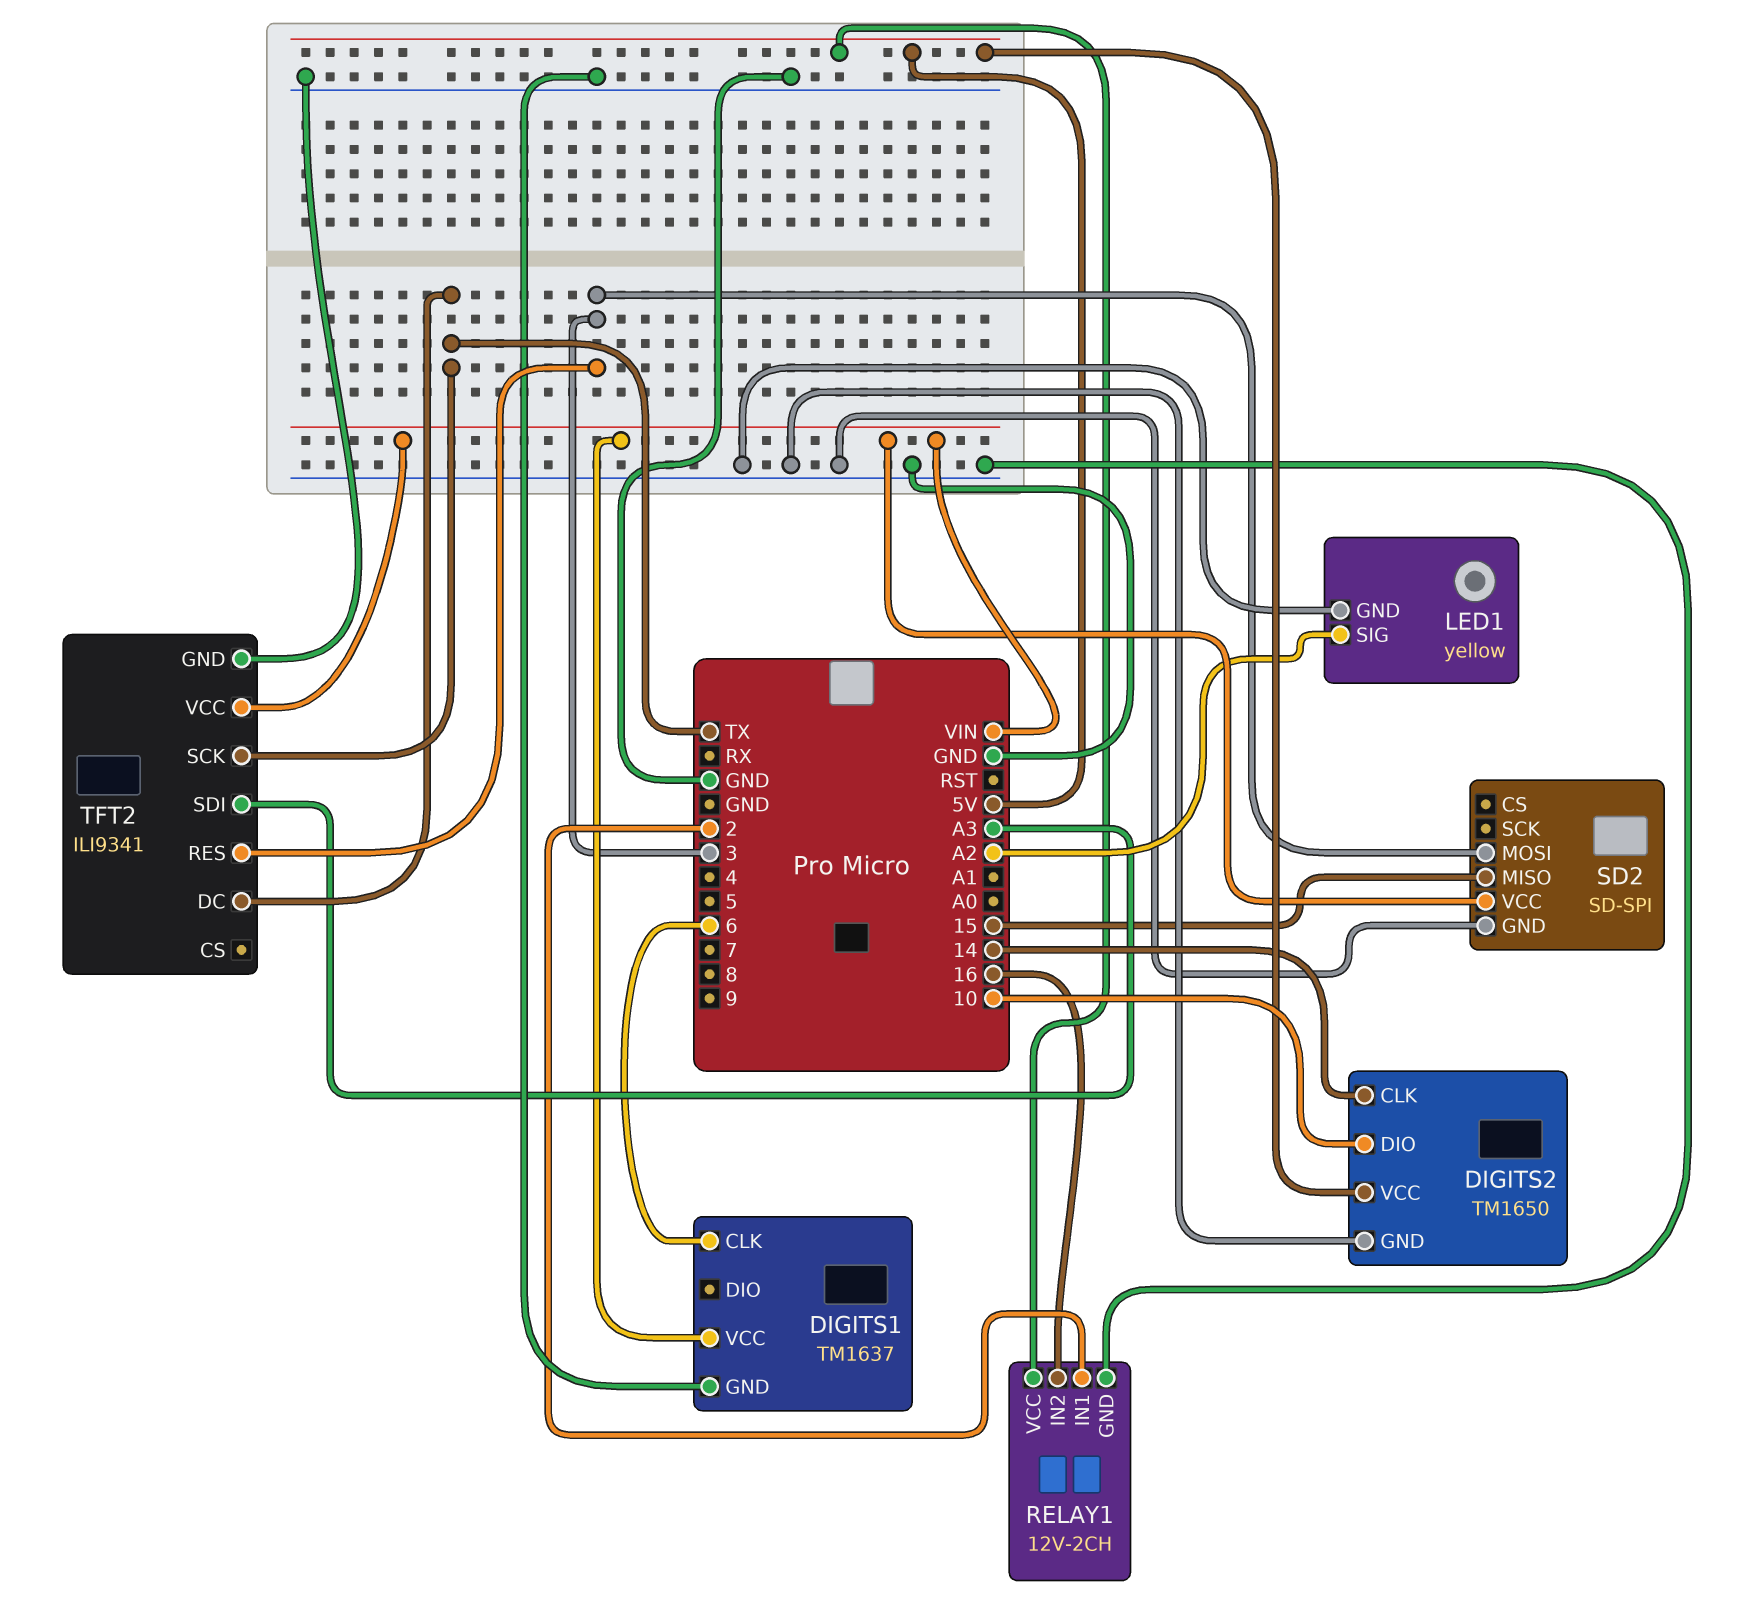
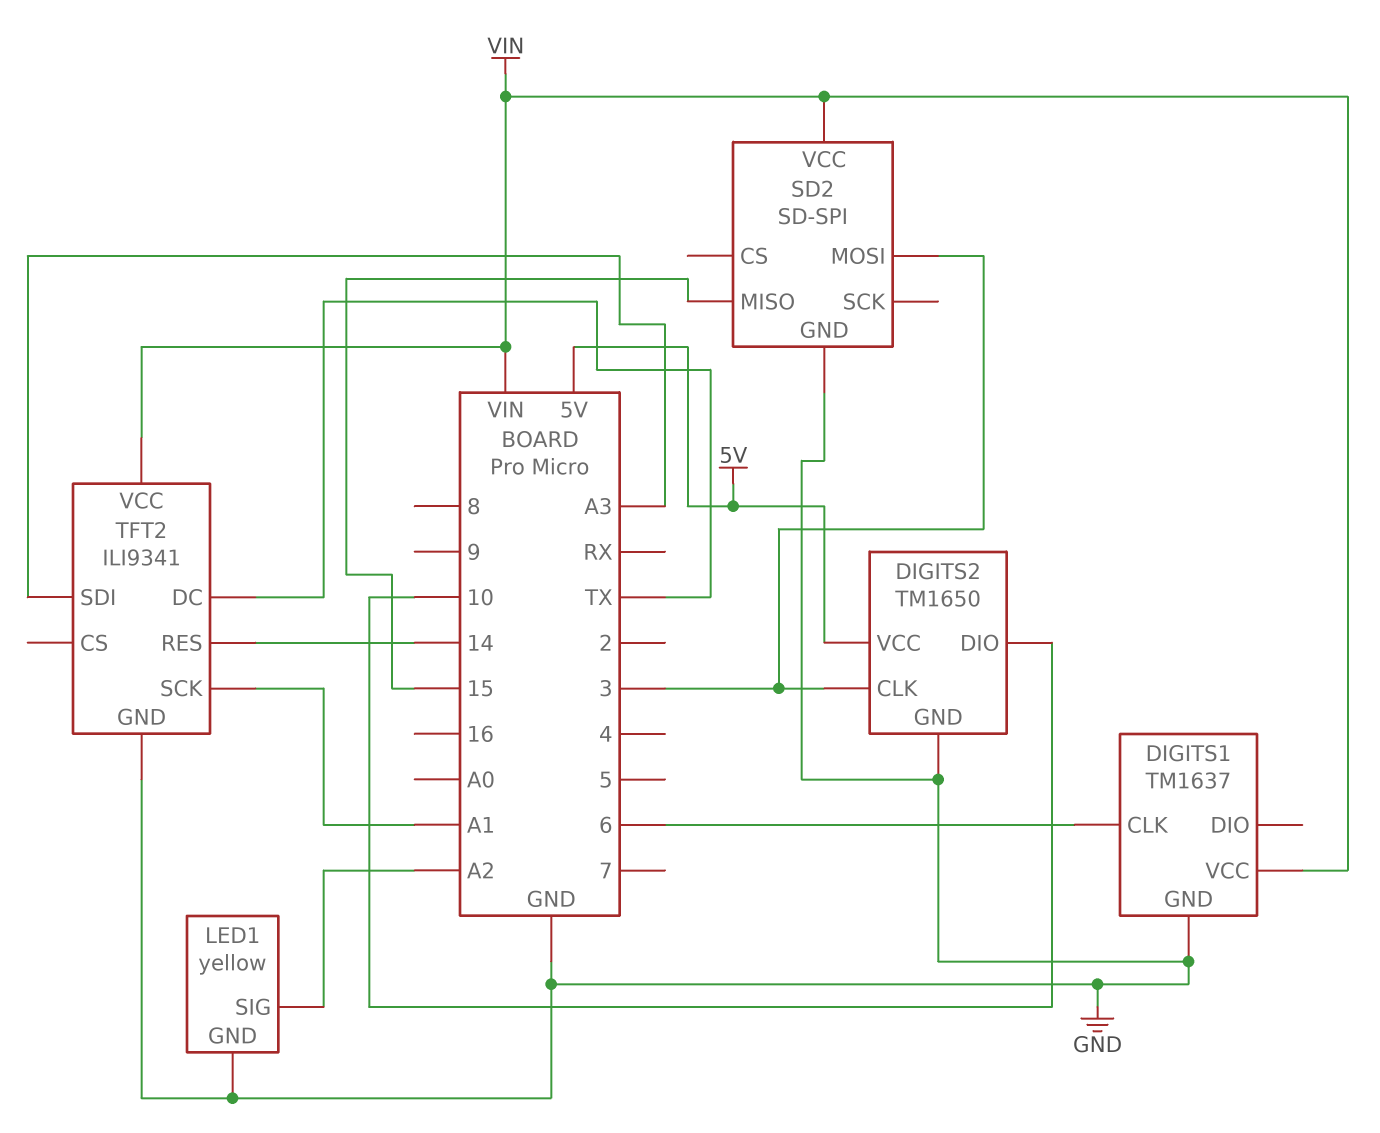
DIGITS2 pin CLK: 14 -> 3
RELAY1: 12V-2CH -> none
RELAY1 pin GND: GND -> none
RELAY1 pin IN1: 2 -> none
RELAY1 pin IN2: 16 -> none
RELAY1 pin VCC: 5V -> none
TFT2 pin RES: 3 -> 14
TFT2 pin SCK: TX -> A1

